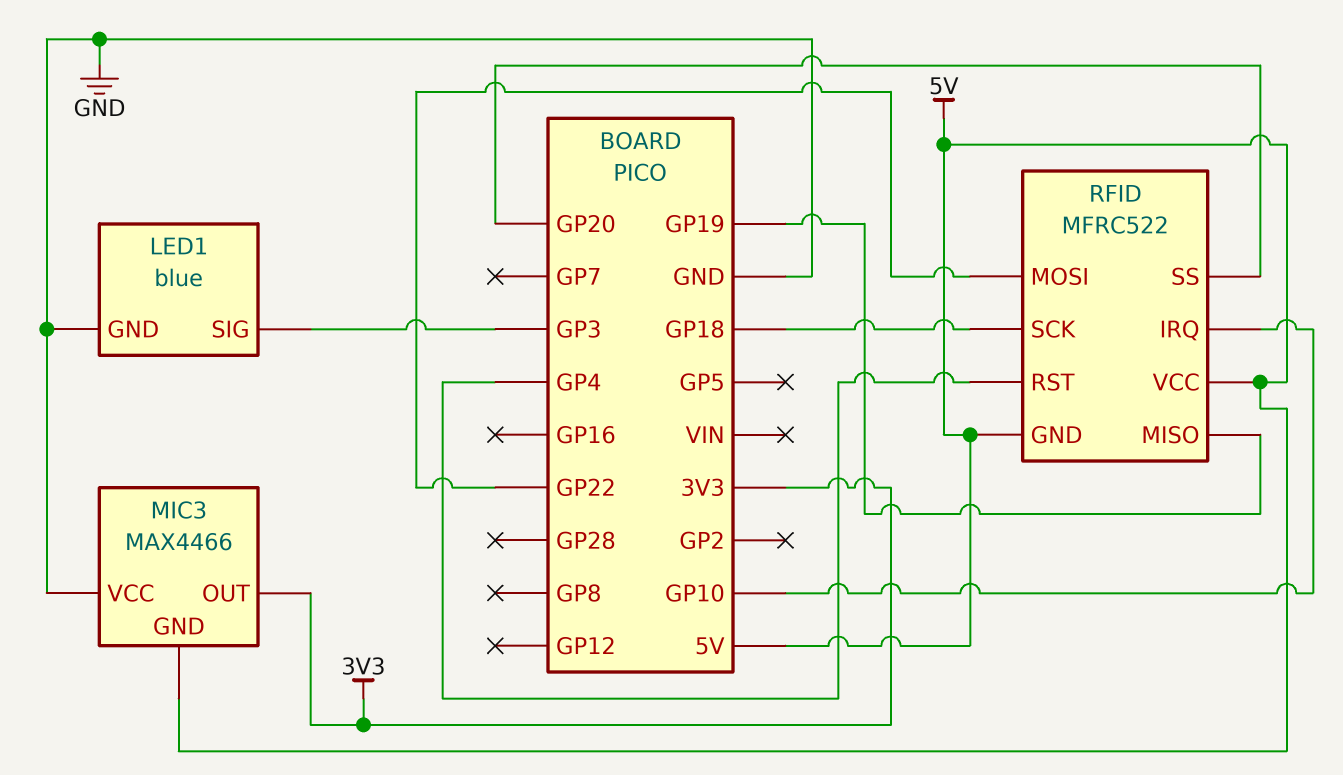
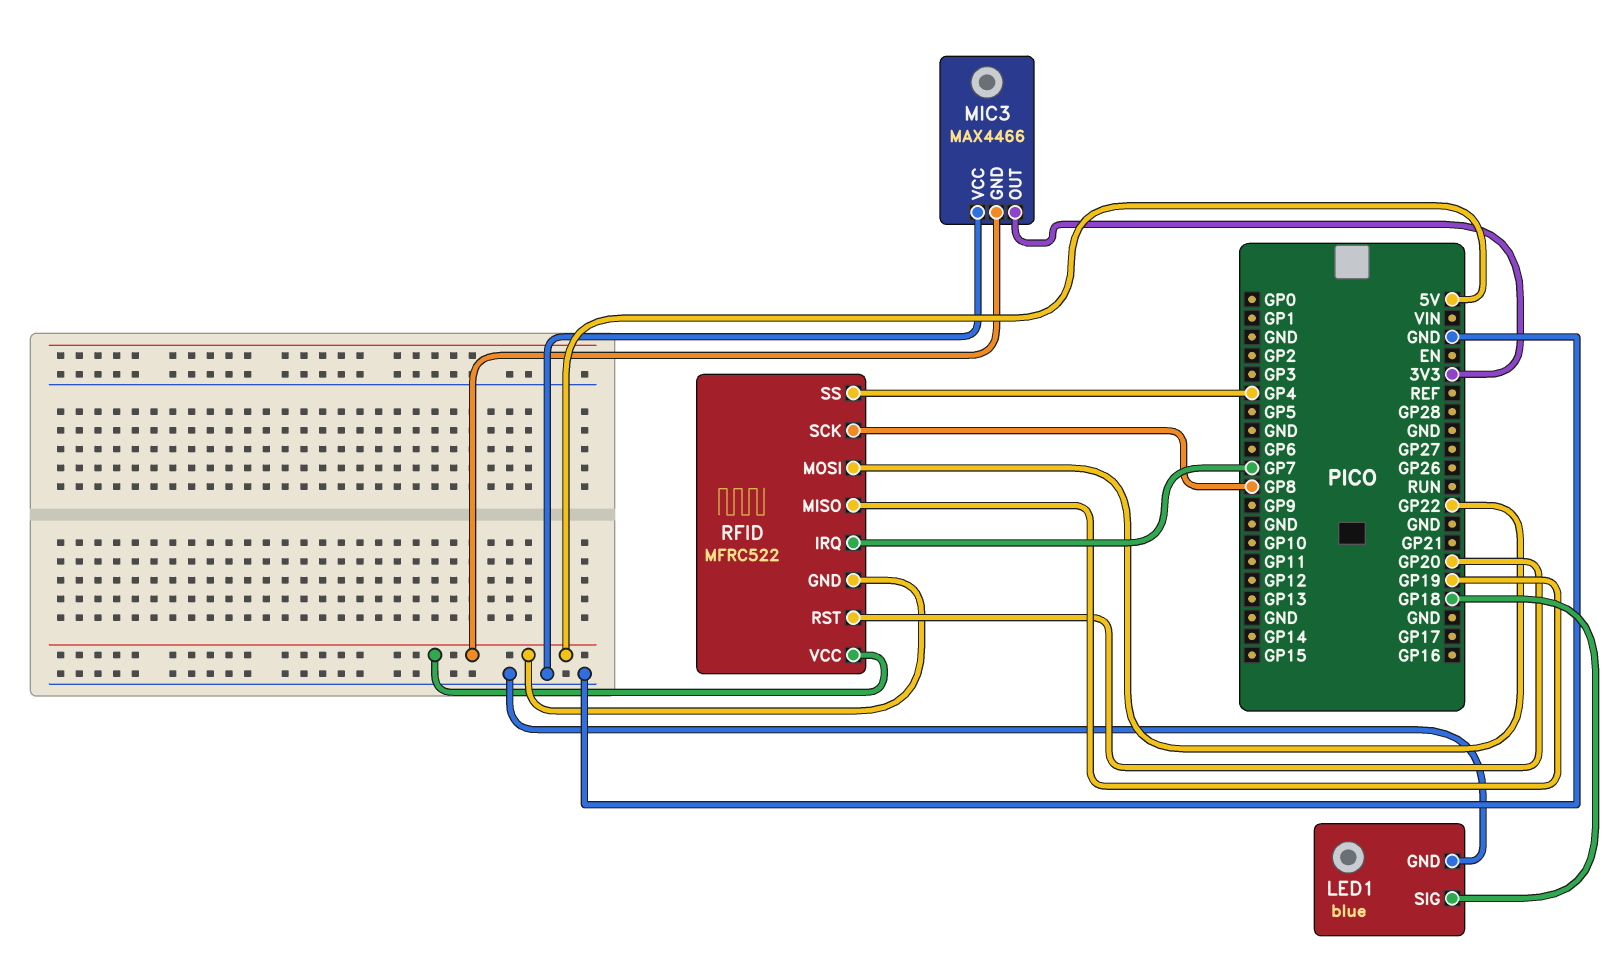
LED1 pin SIG: GP3 -> GP18
RFID pin IRQ: GP10 -> GP7
RFID pin RST: GP4 -> GP20
RFID pin SCK: GP18 -> GP8
RFID pin SS: GP20 -> GP4

